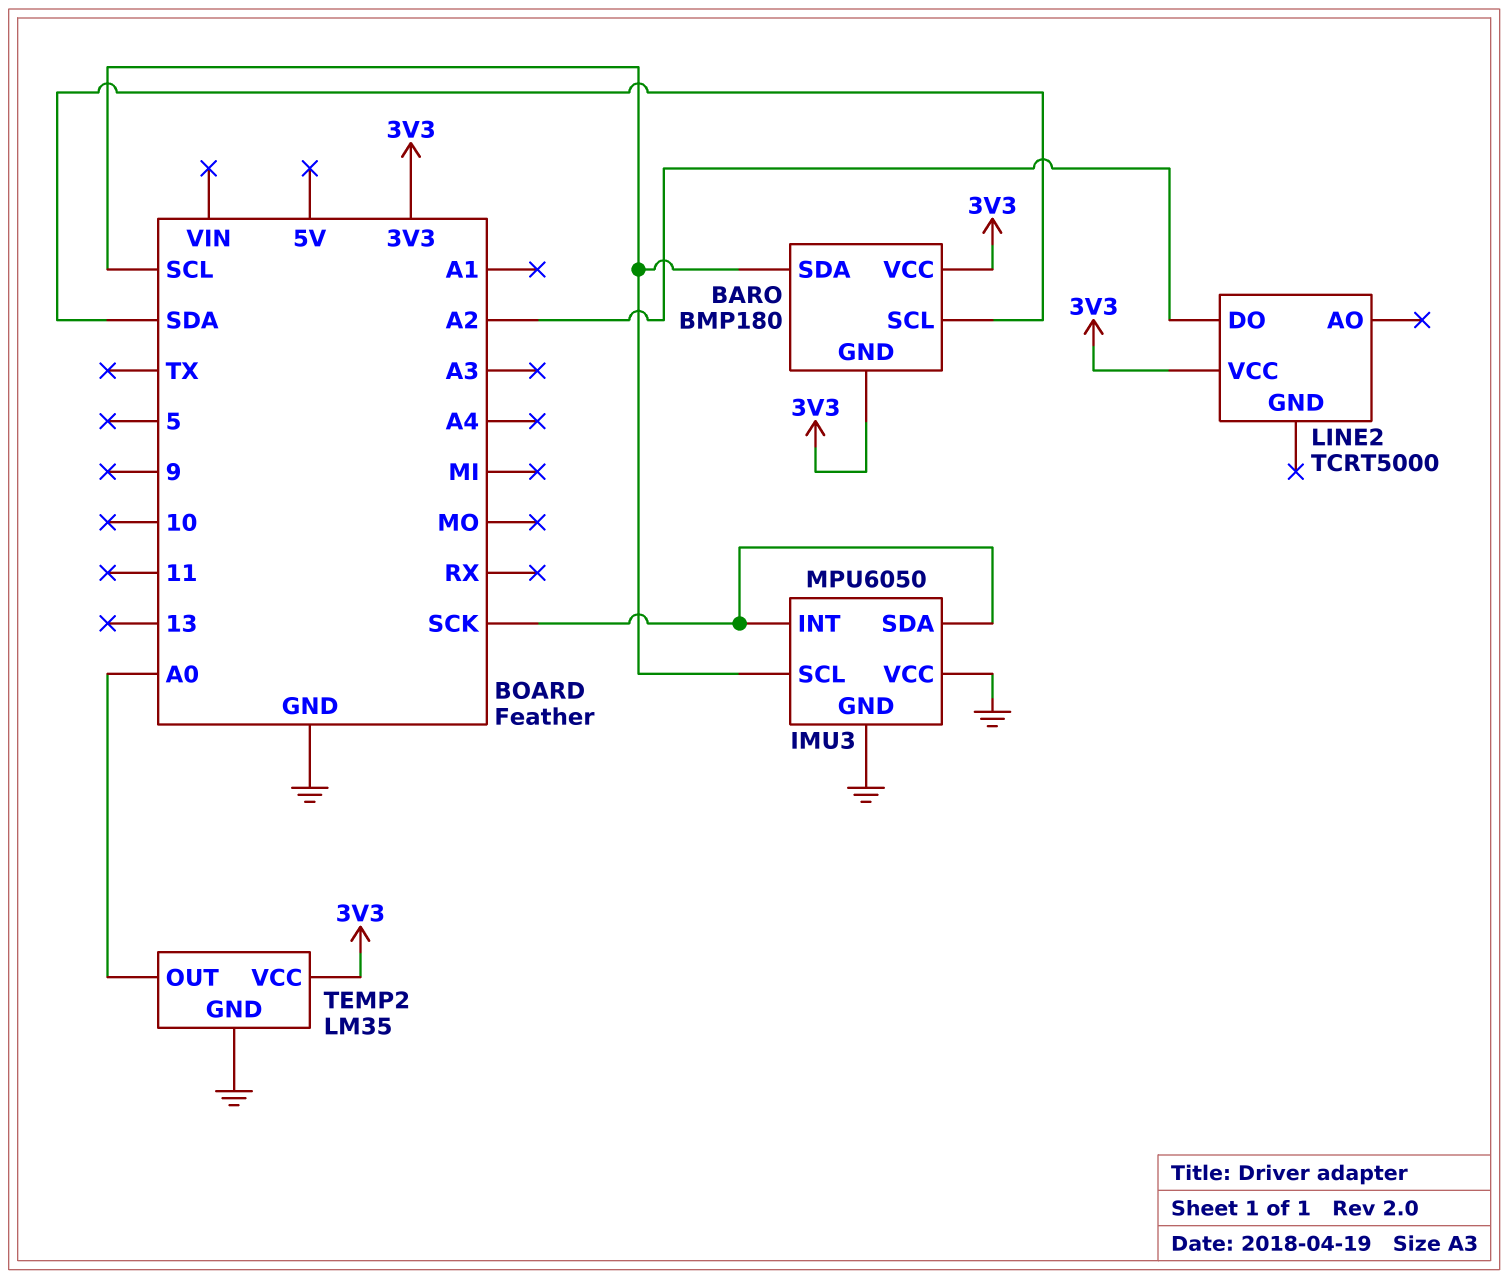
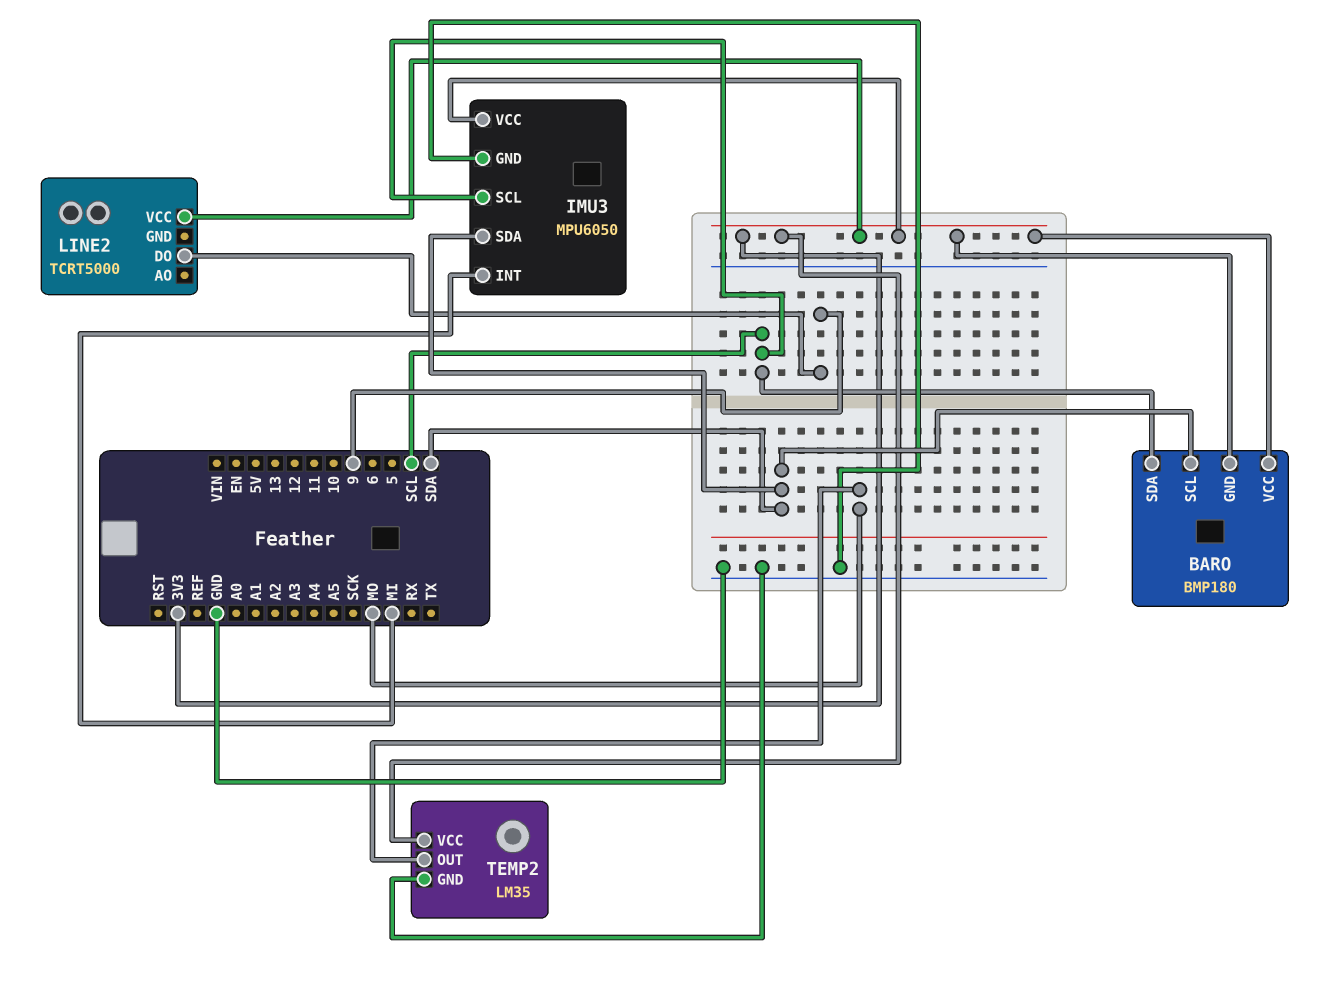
IMU3 pin INT: SCK -> MI
IMU3 pin SDA: SCK -> SDA
IMU3 pin VCC: GND -> 3V3
LINE2 pin DO: A2 -> 9
TEMP2 pin OUT: A0 -> MO

